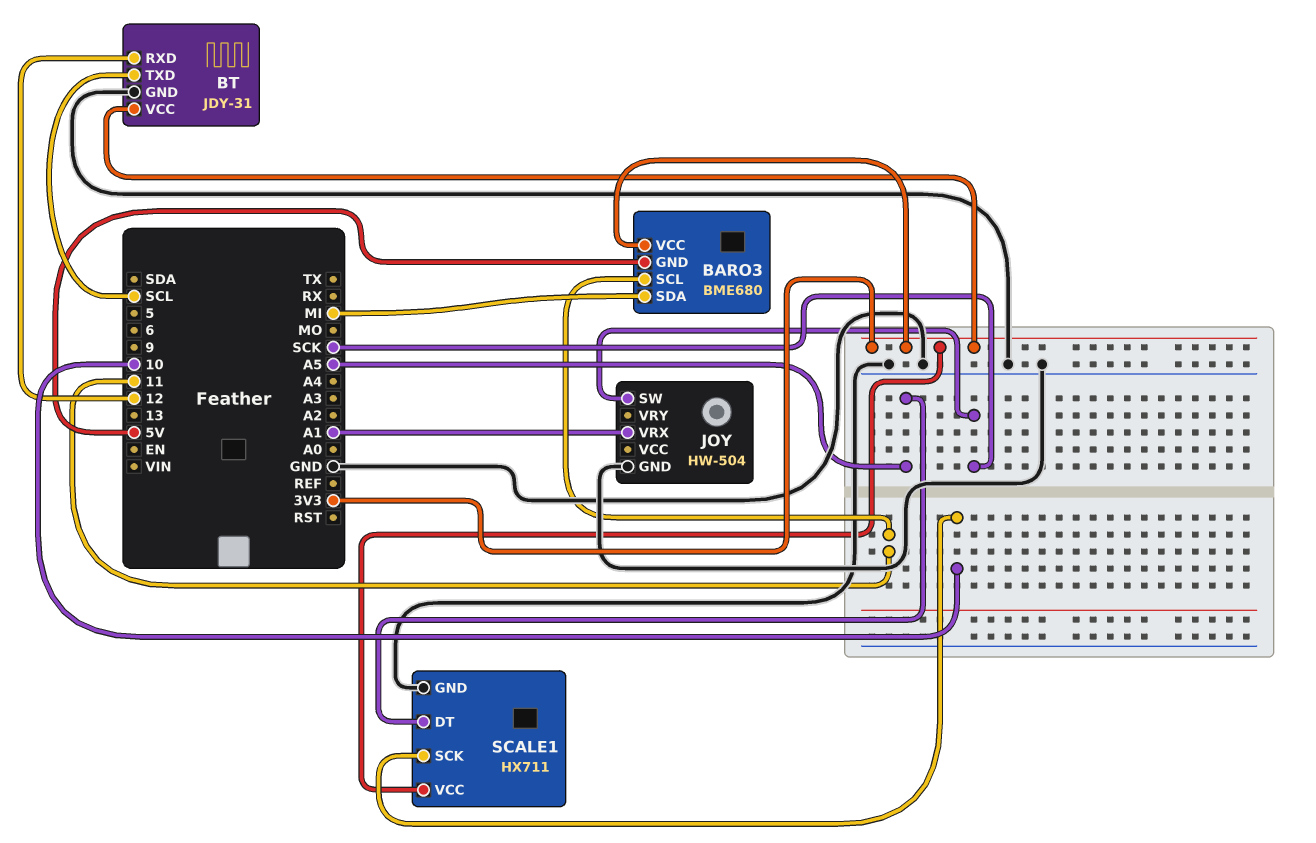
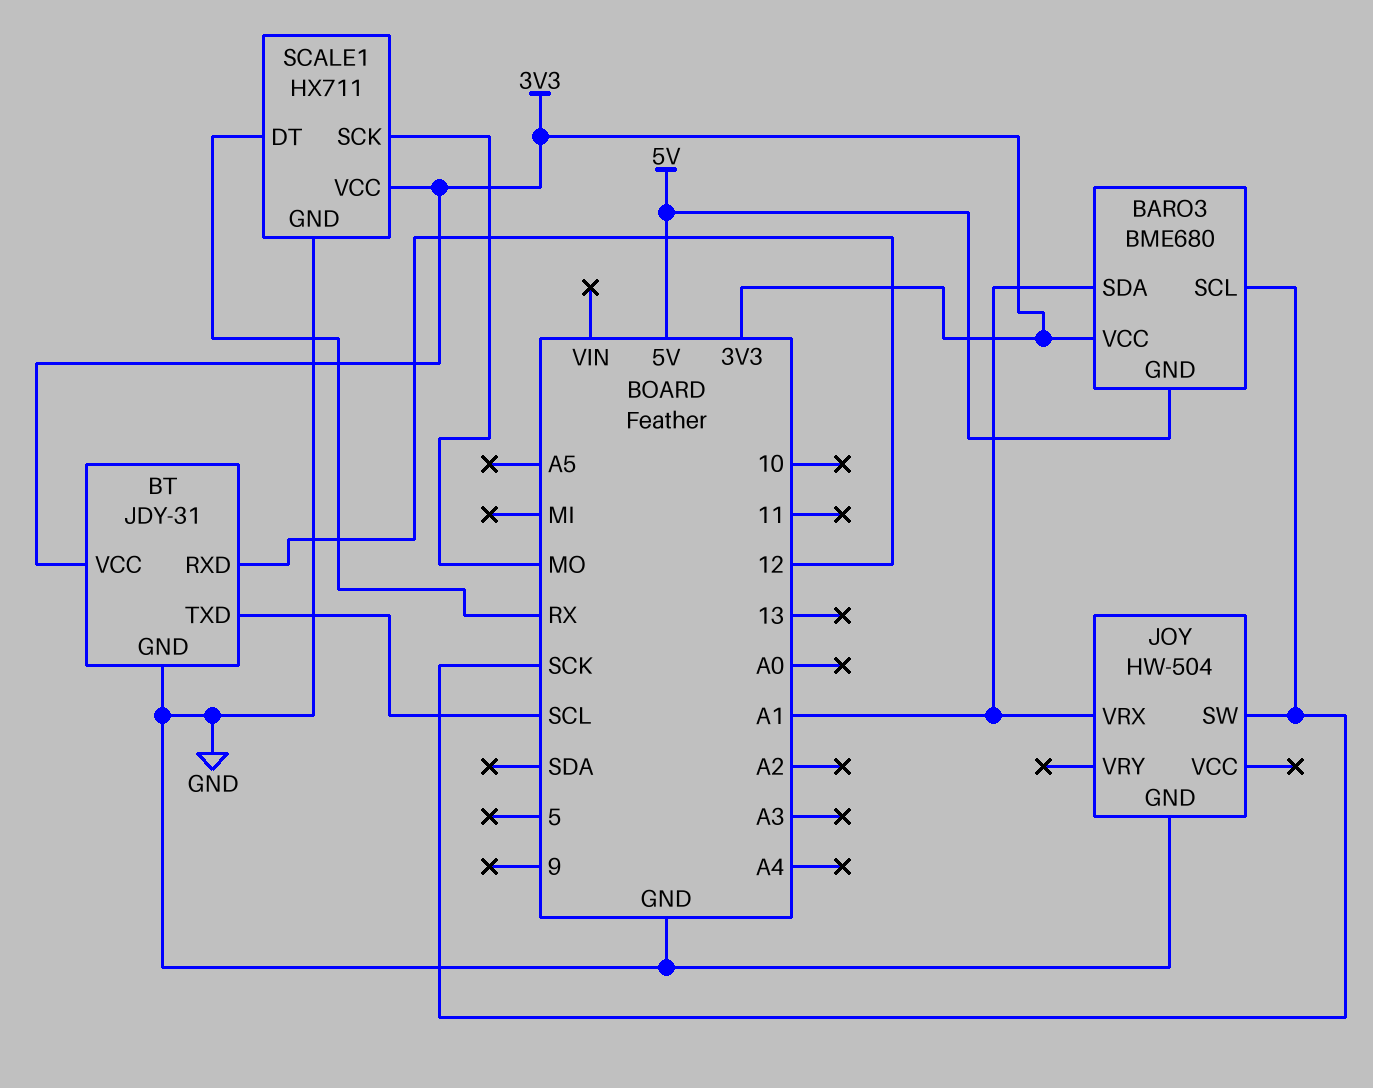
BARO3 pin SCL: 11 -> SCK
BARO3 pin SDA: MI -> A1
SCALE1 pin DT: A5 -> RX
SCALE1 pin SCK: 10 -> MO

